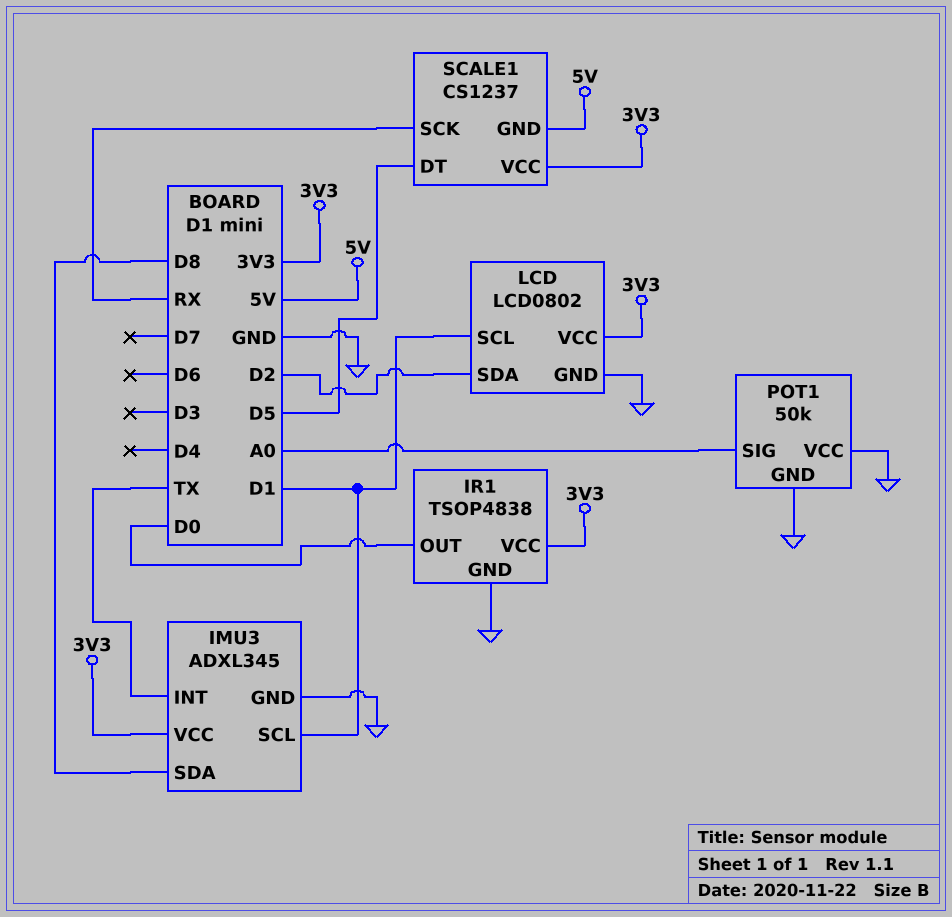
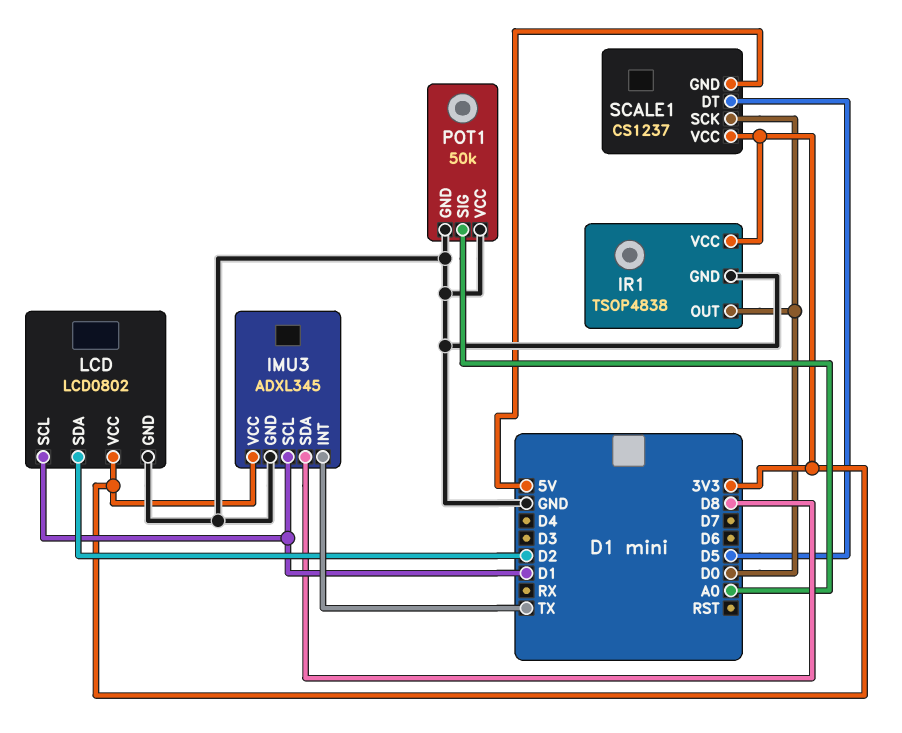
SCALE1 pin SCK: RX -> D0

